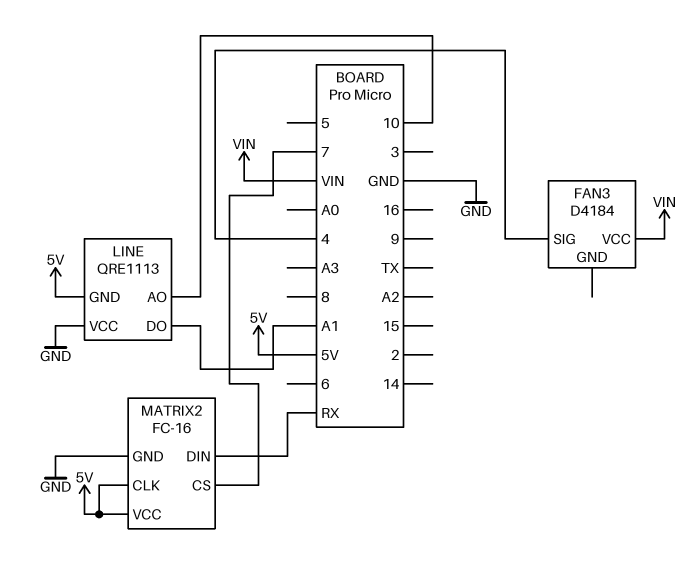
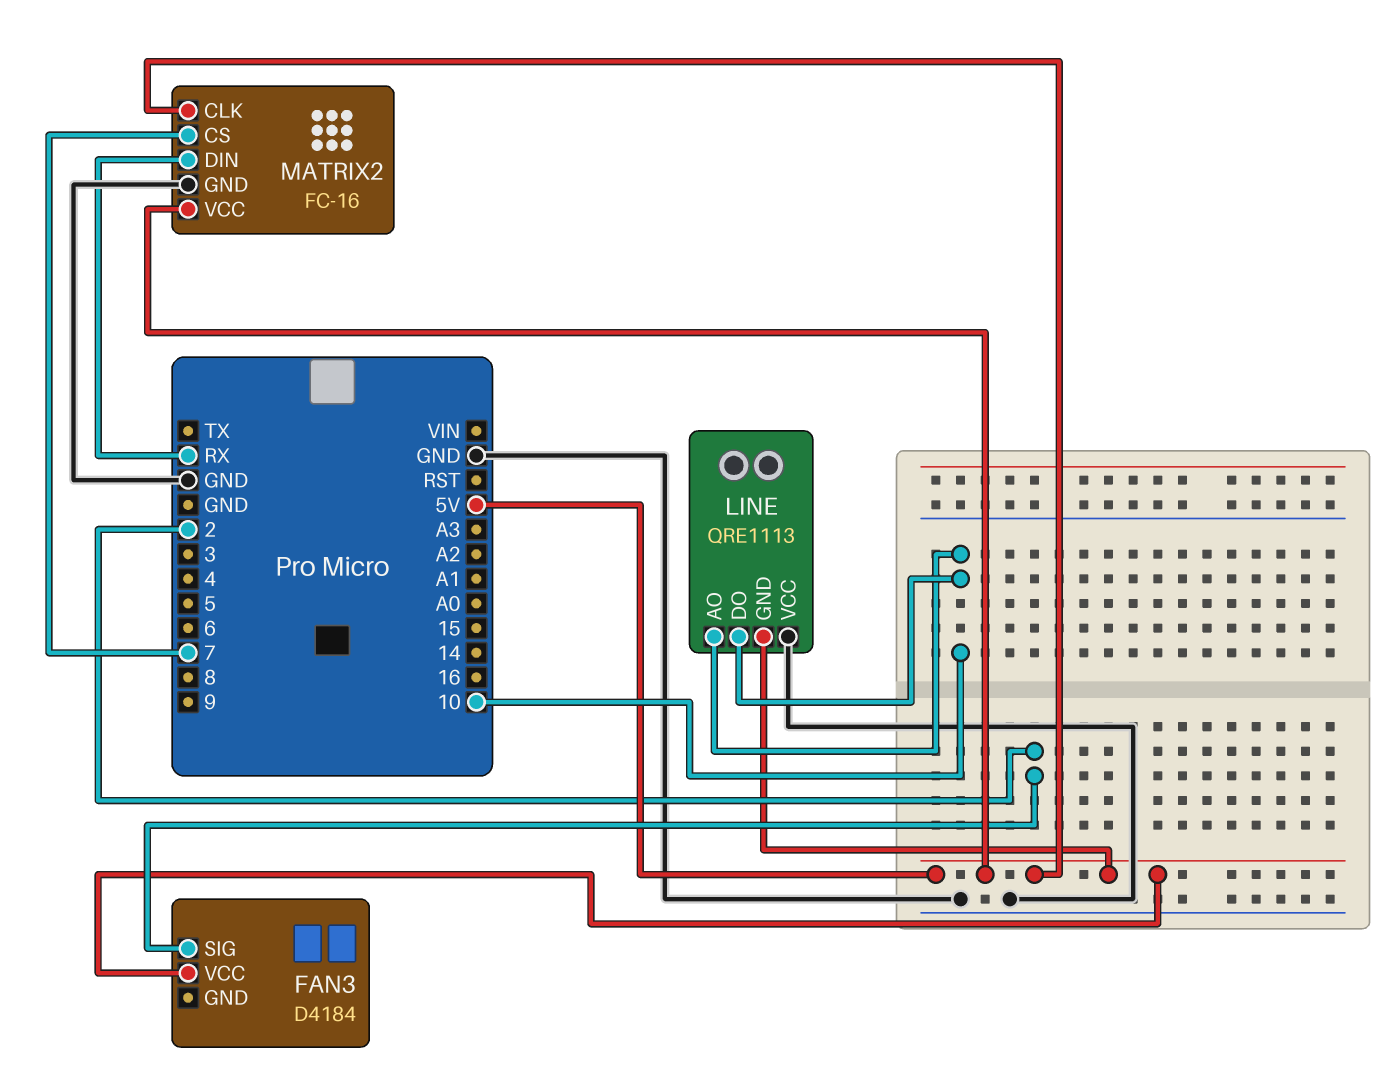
FAN3 pin SIG: 4 -> 2
FAN3 pin VCC: VIN -> 5V
LINE pin DO: A1 -> 10

